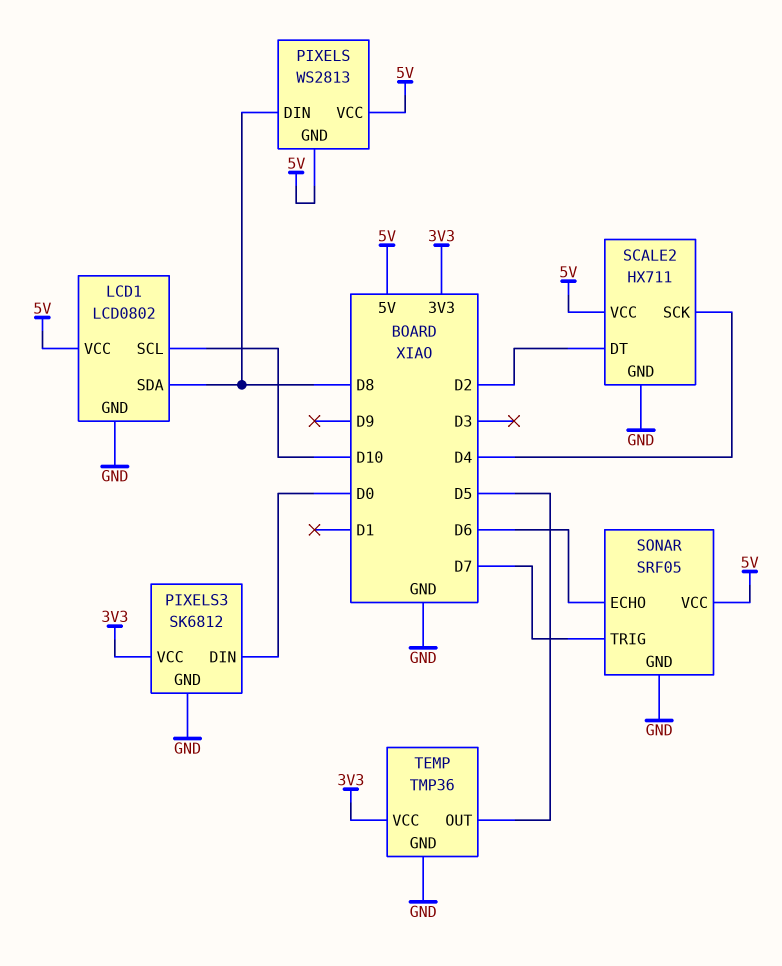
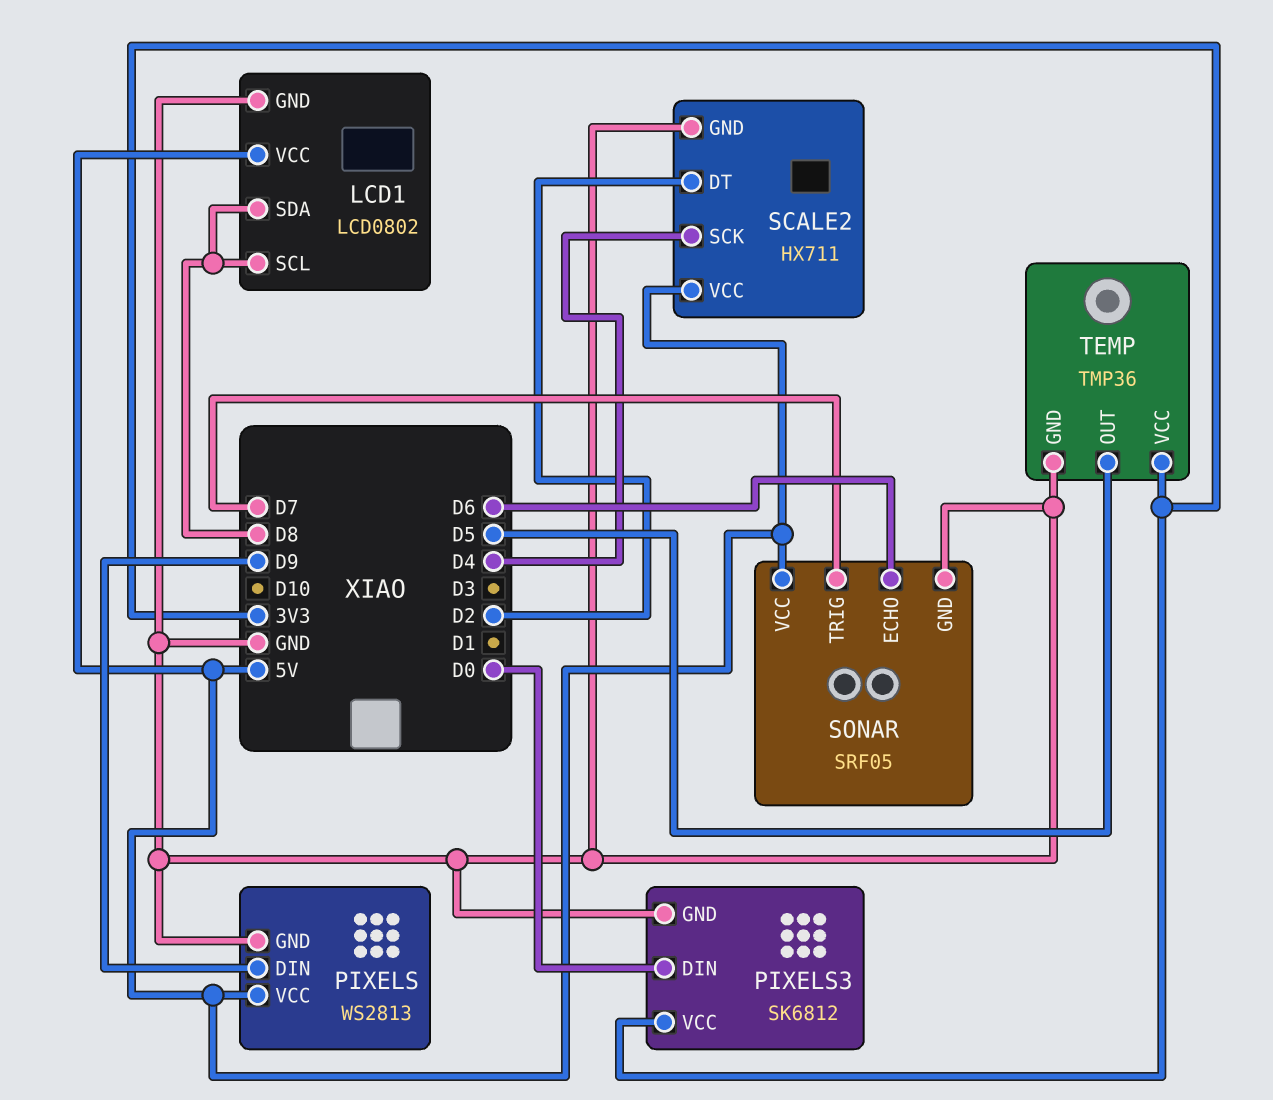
LCD1 pin SCL: D10 -> D8
PIXELS pin DIN: D8 -> D9
PIXELS pin GND: 5V -> GND

